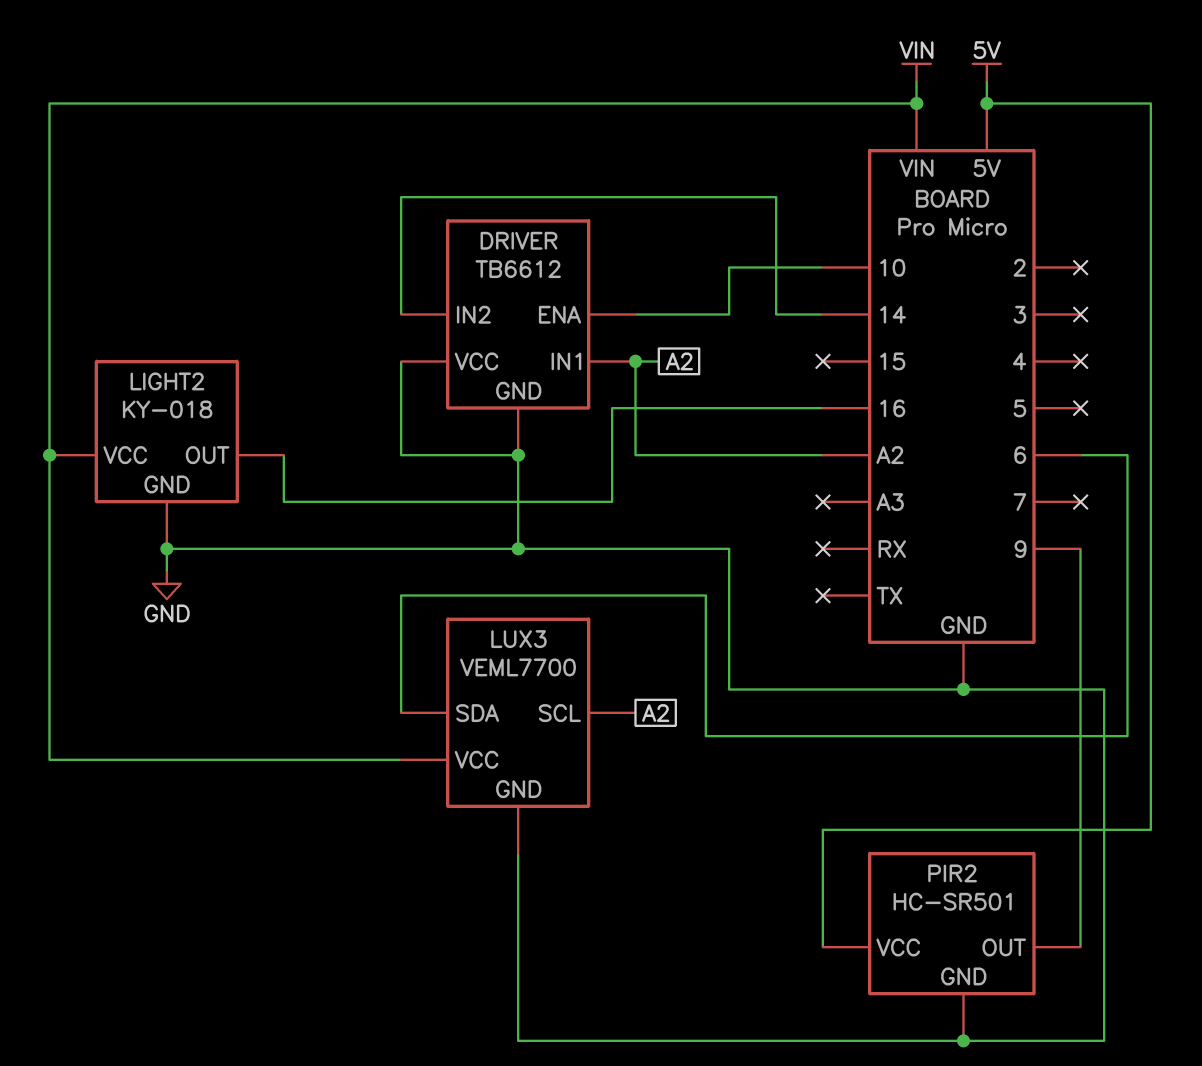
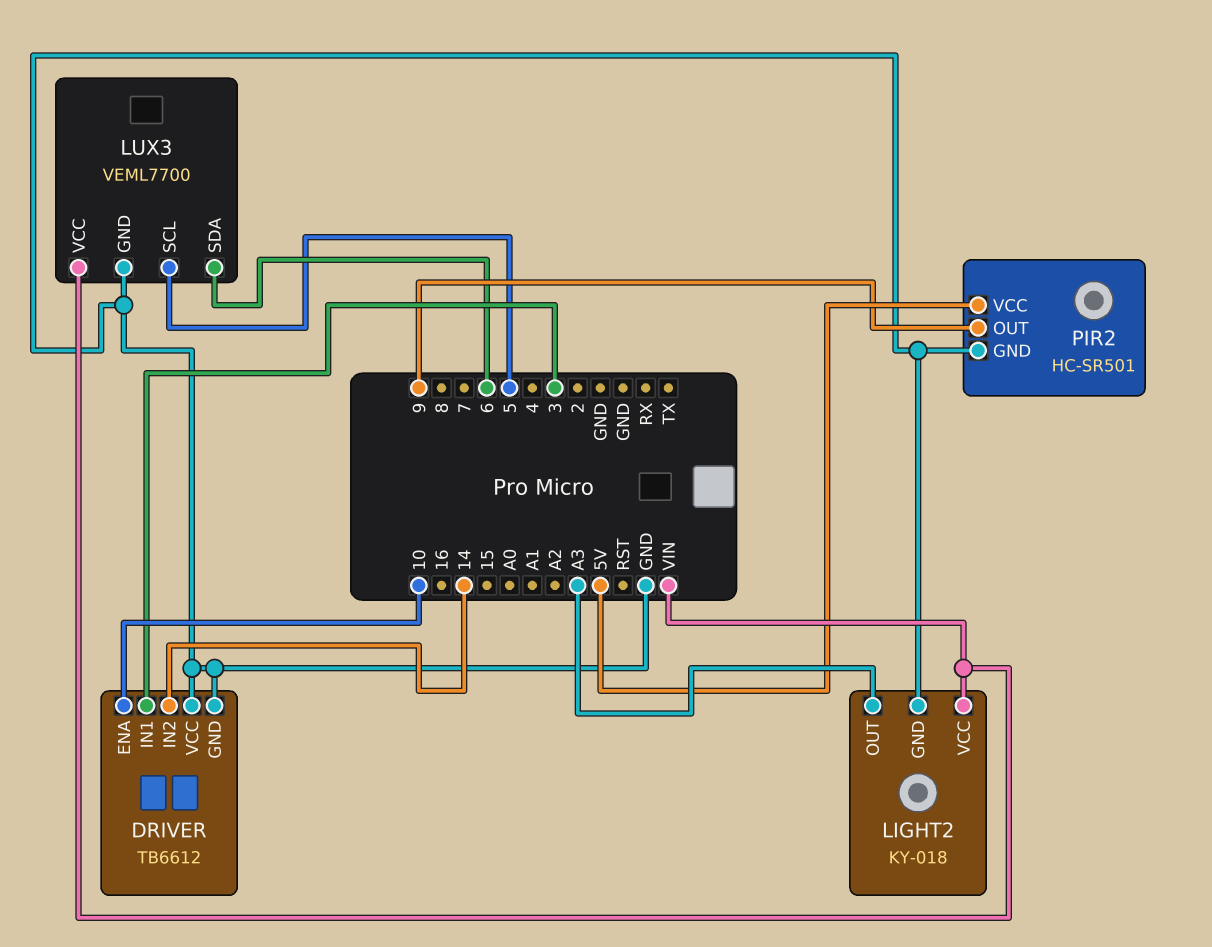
DRIVER pin IN1: A2 -> 3
LIGHT2 pin OUT: 16 -> A3
LUX3 pin SCL: A2 -> 5

